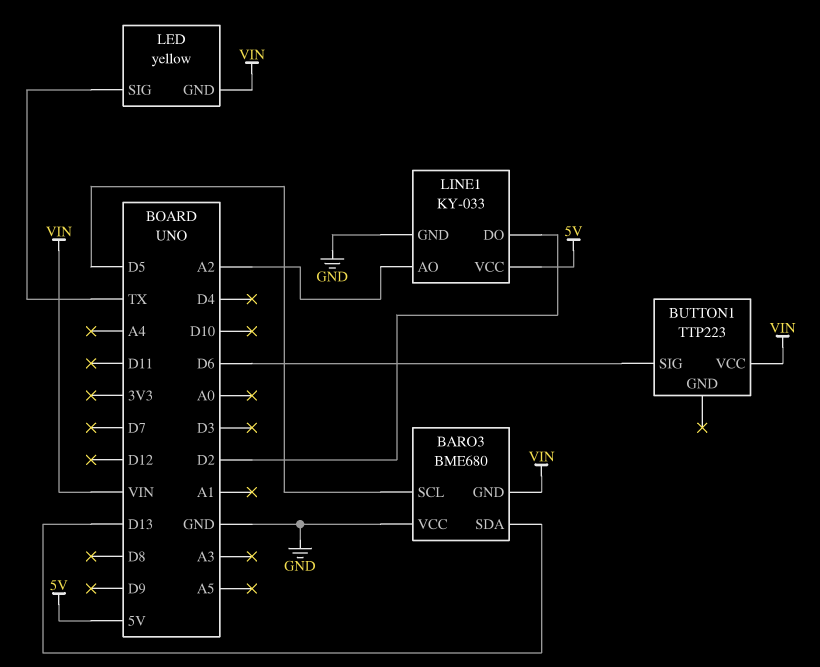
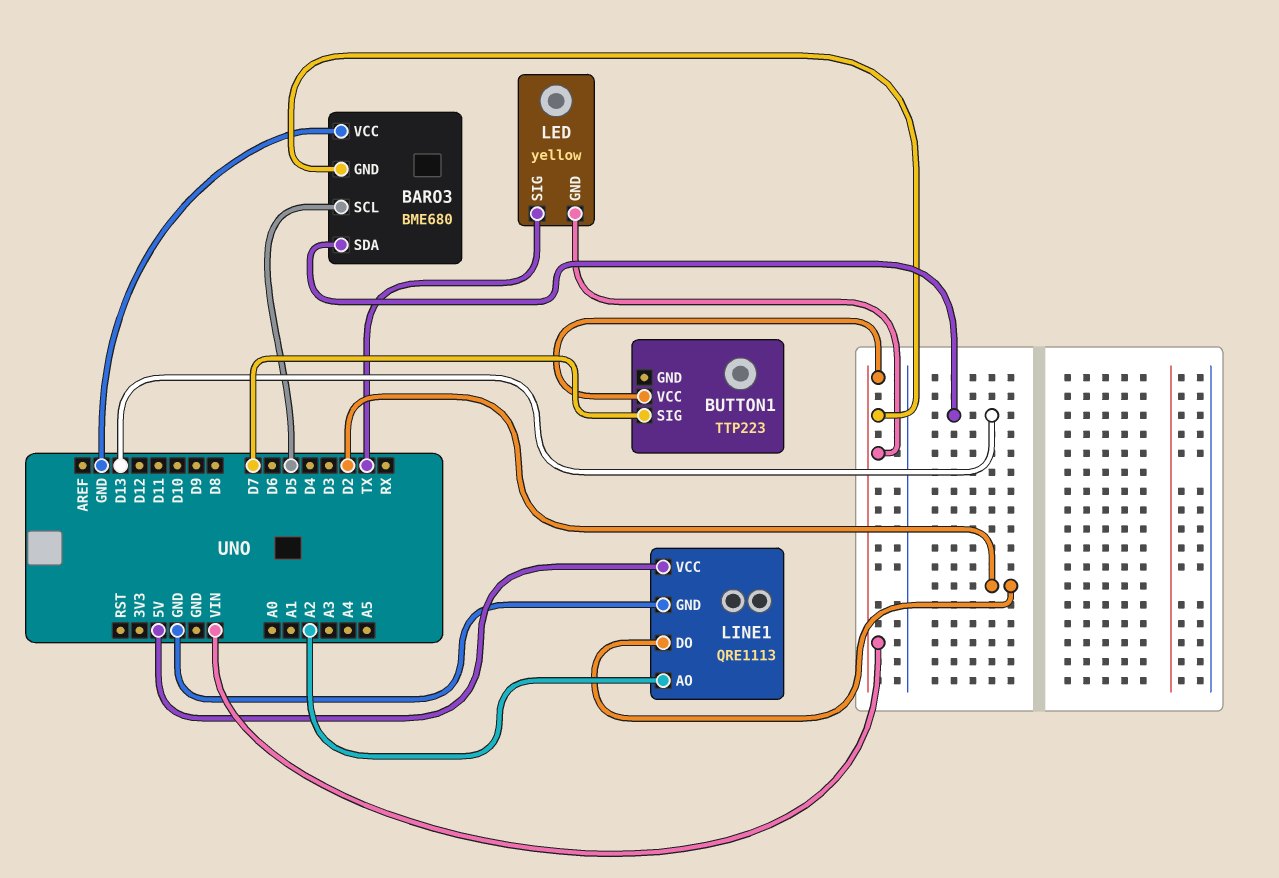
BUTTON1 pin SIG: D6 -> D7
LINE1: KY-033 -> QRE1113

